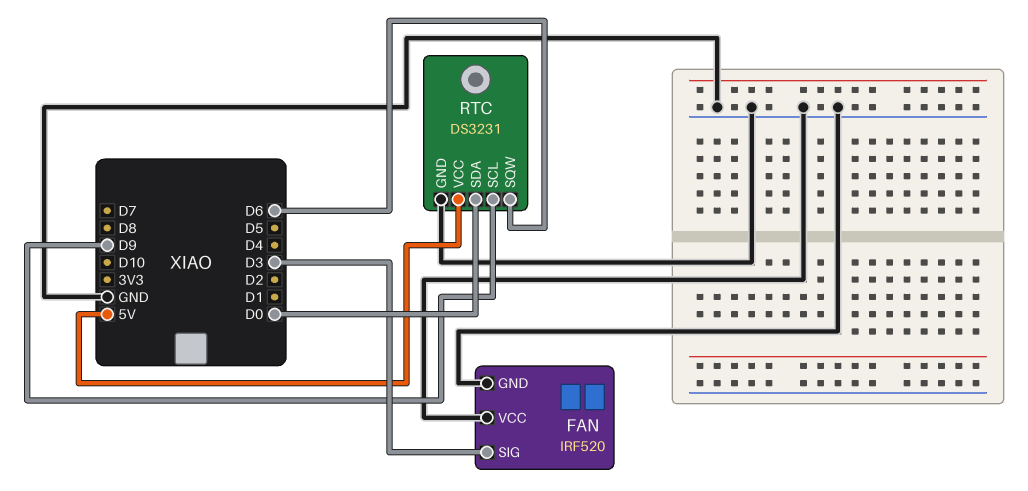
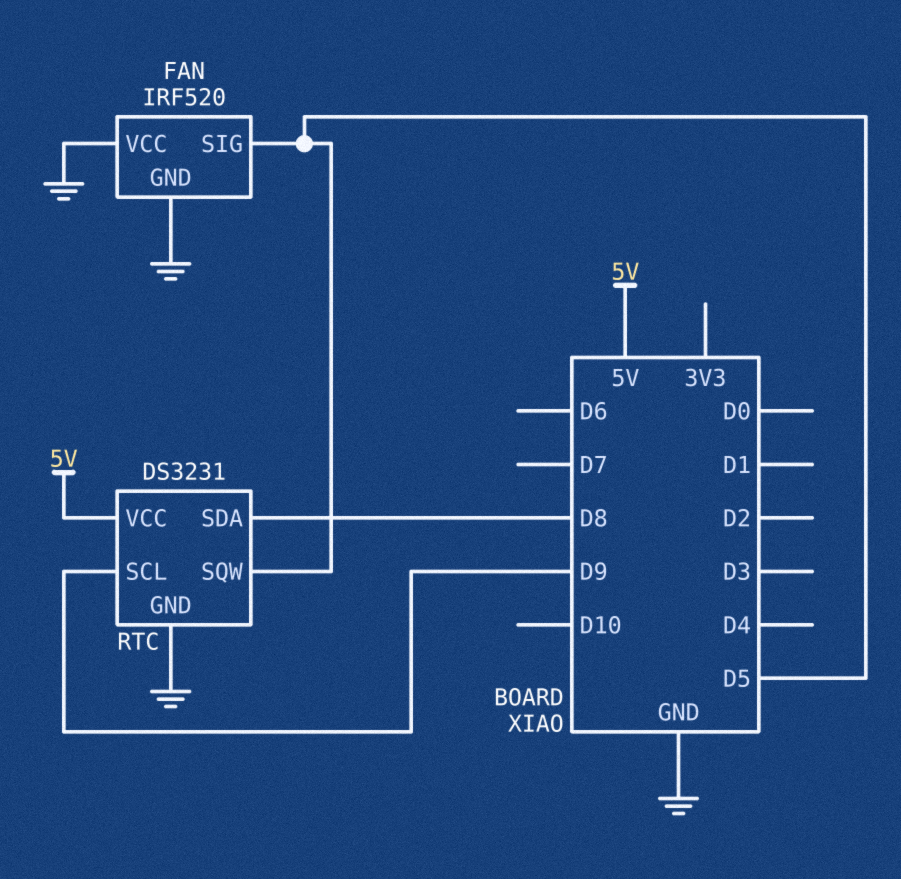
FAN pin SIG: D3 -> D5
RTC pin SDA: D0 -> D8
RTC pin SQW: D6 -> D5

